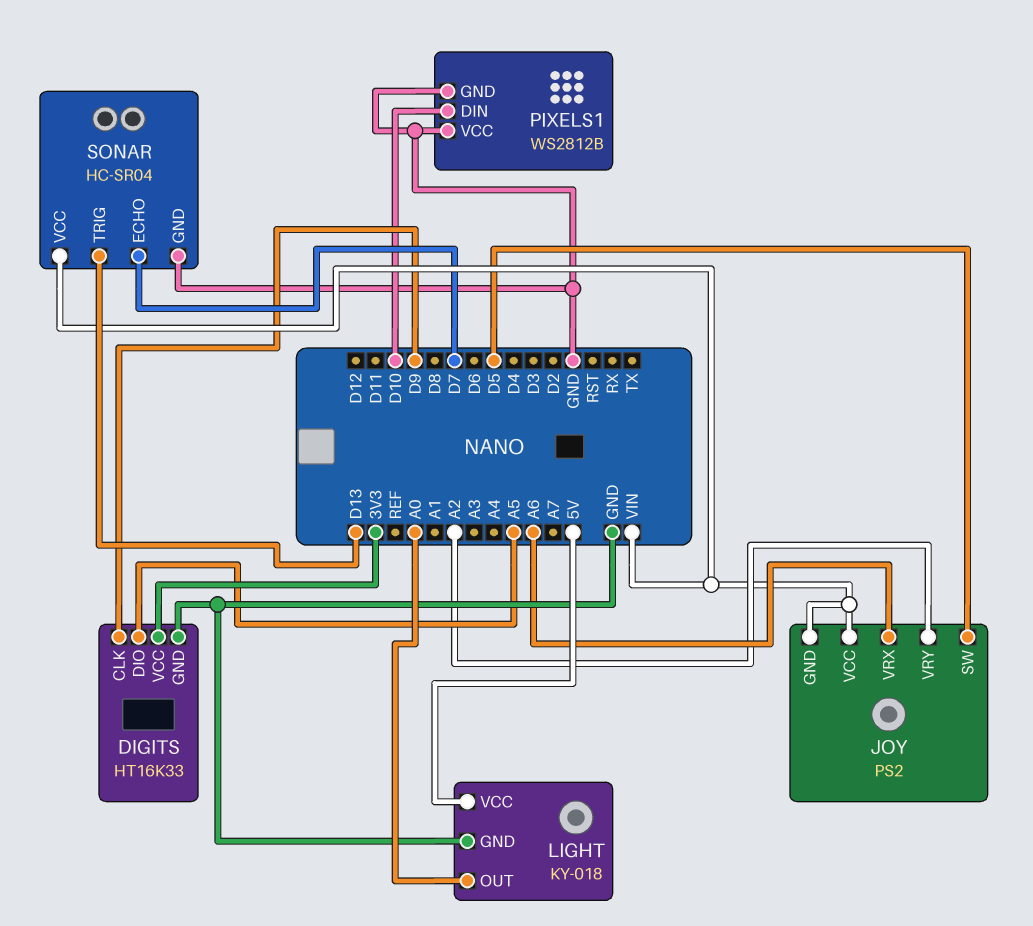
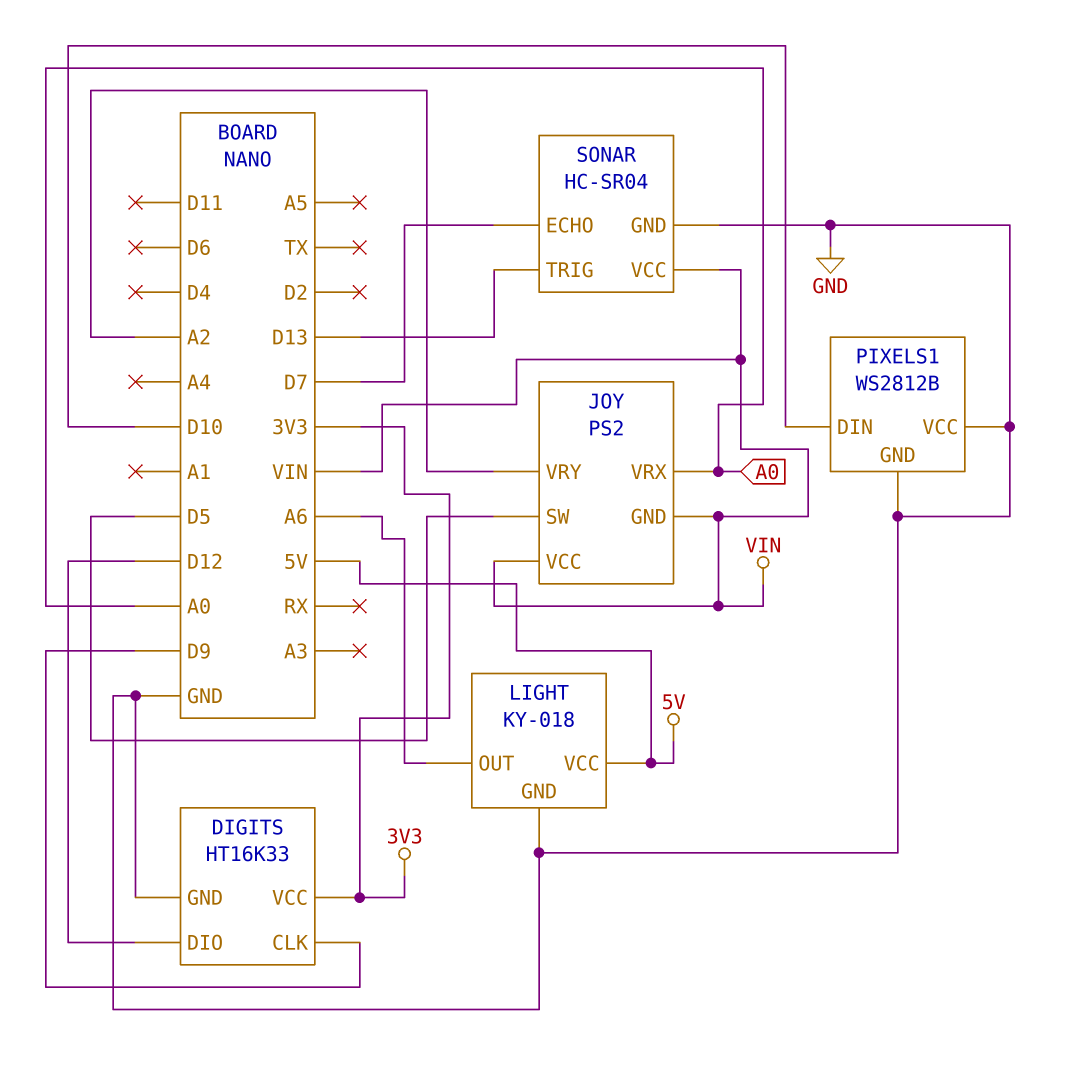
DIGITS pin DIO: A5 -> D12
JOY pin VRX: A6 -> A0
LIGHT pin OUT: A0 -> A6

